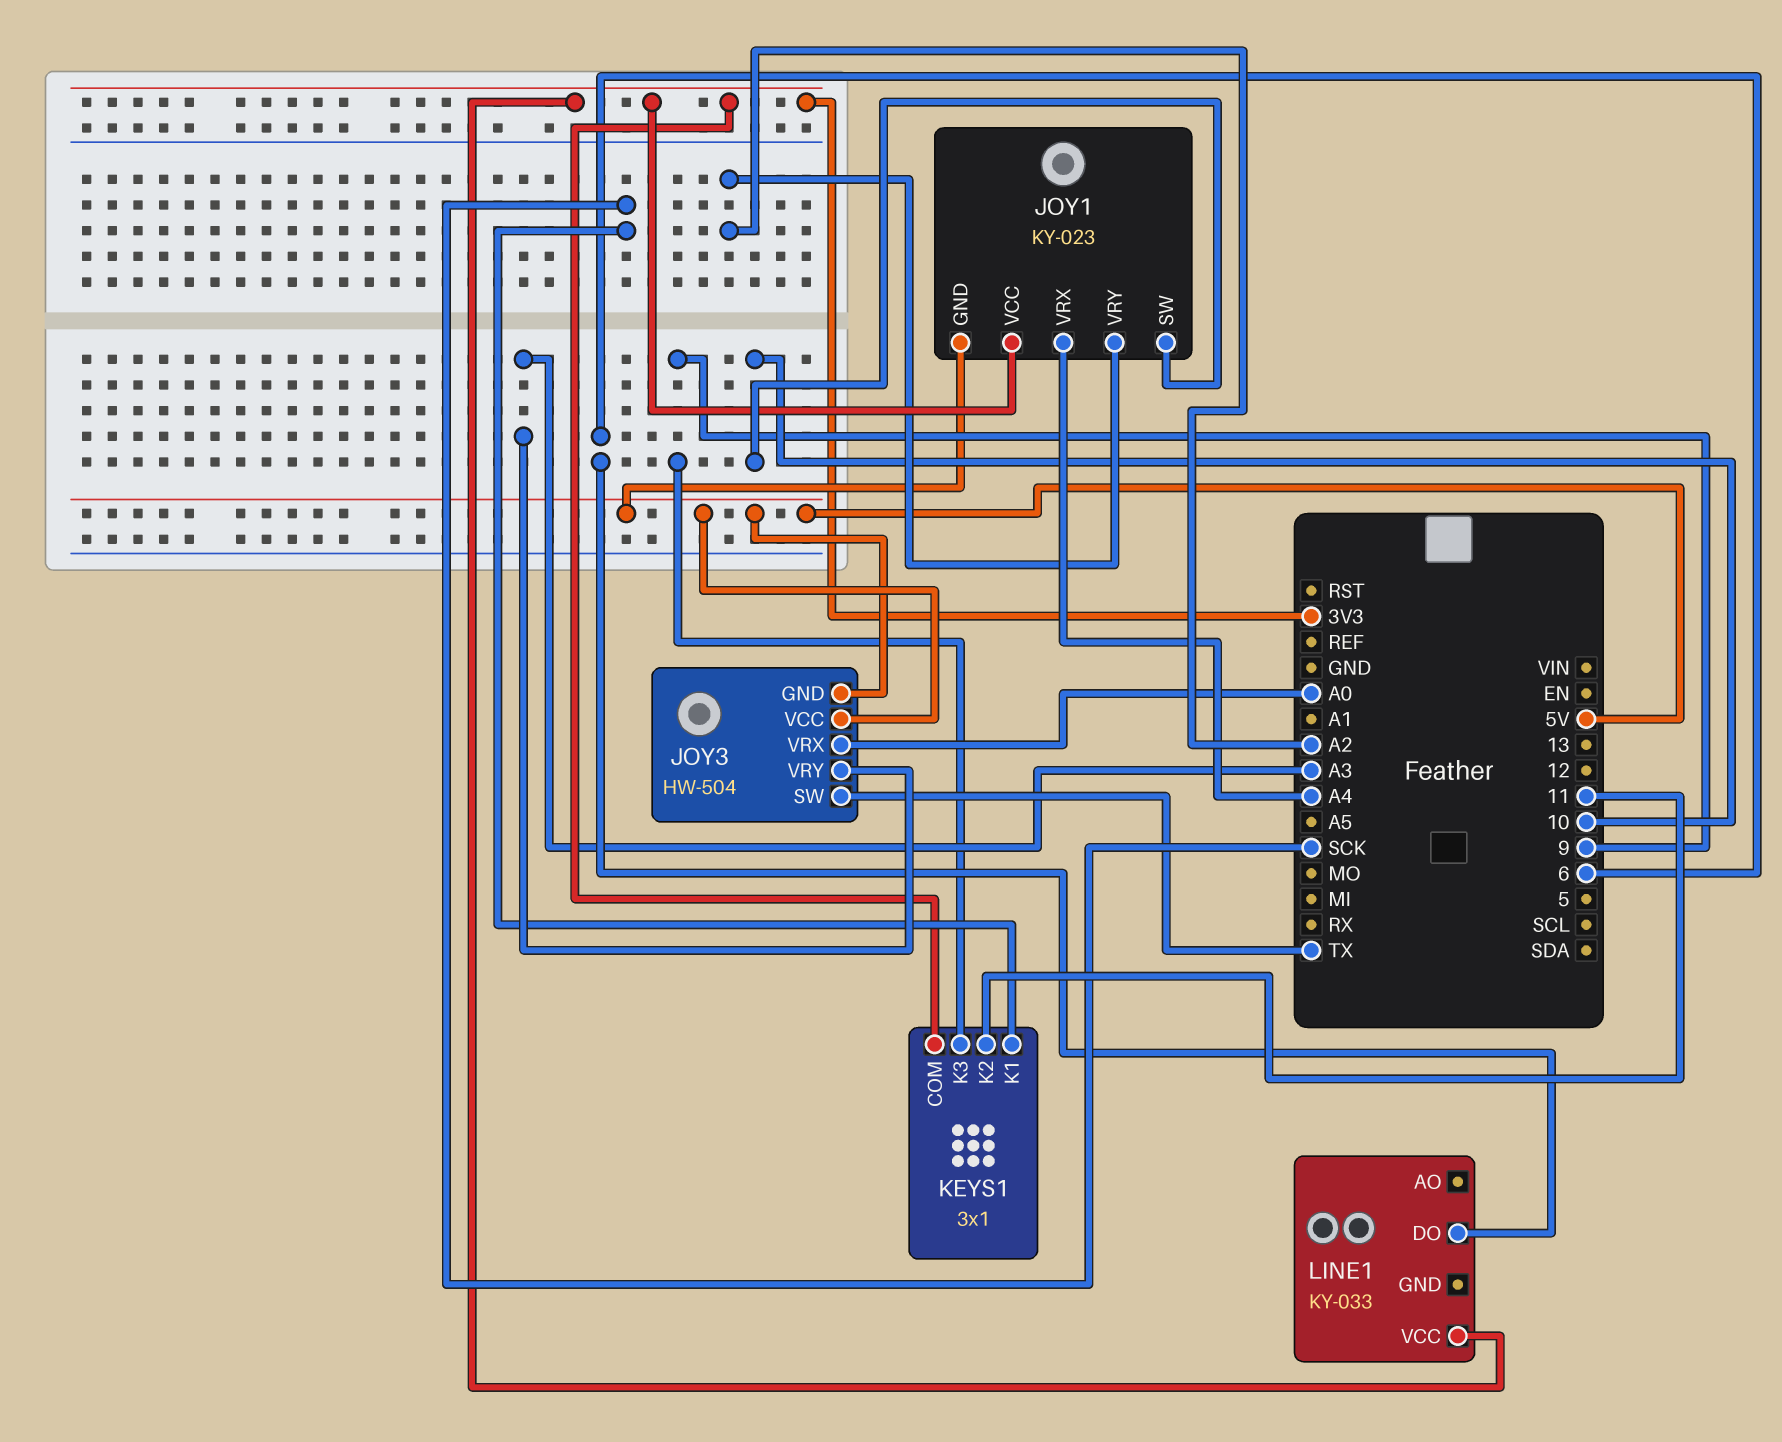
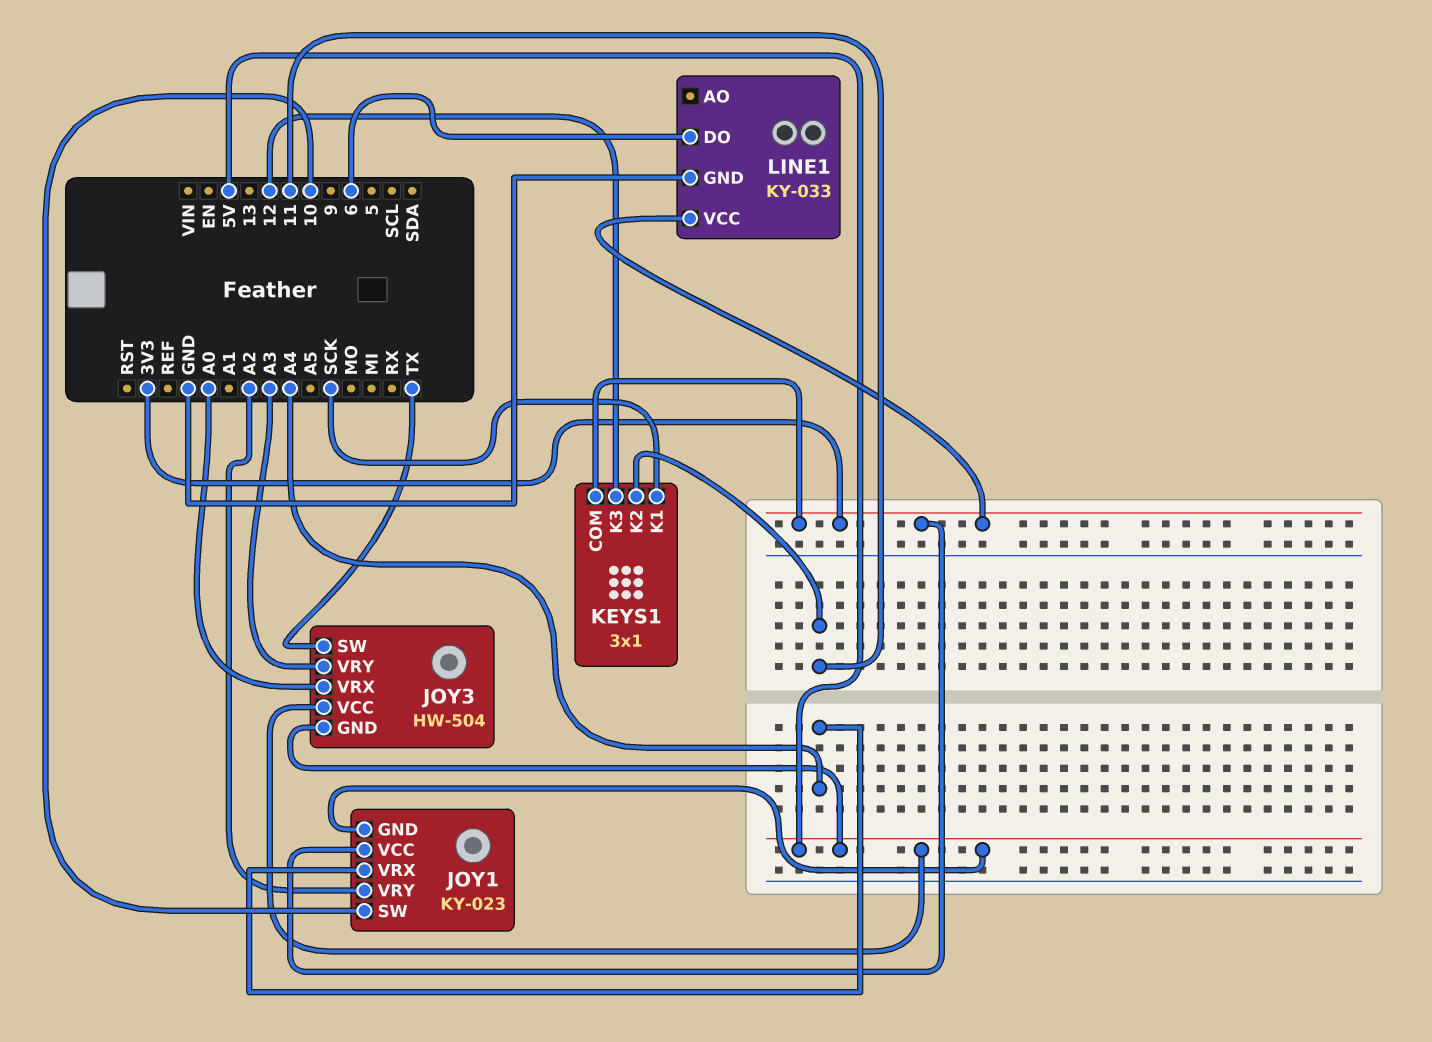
KEYS1 pin K3: 9 -> 12
LINE1 pin GND: none -> GND

